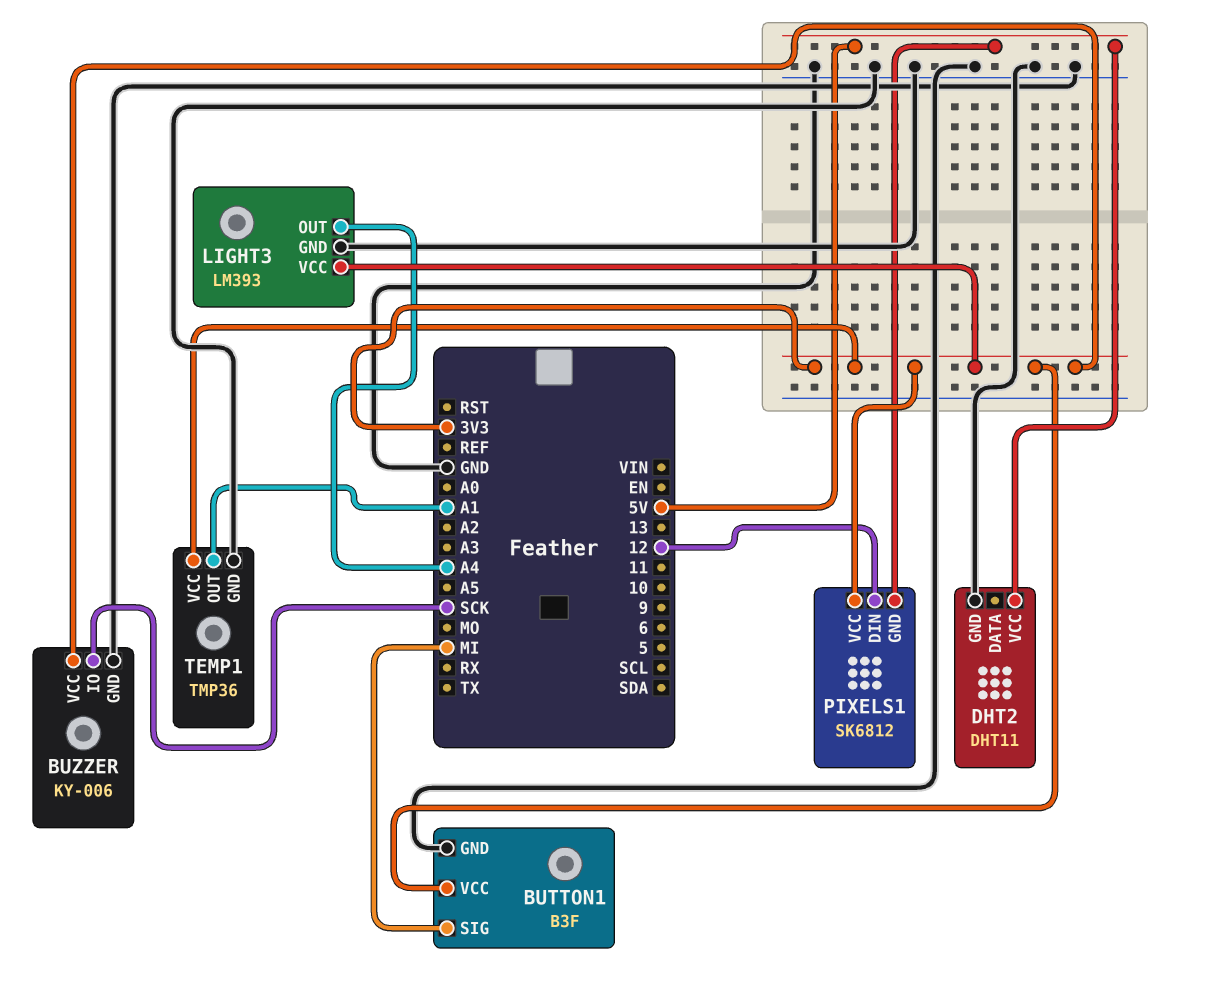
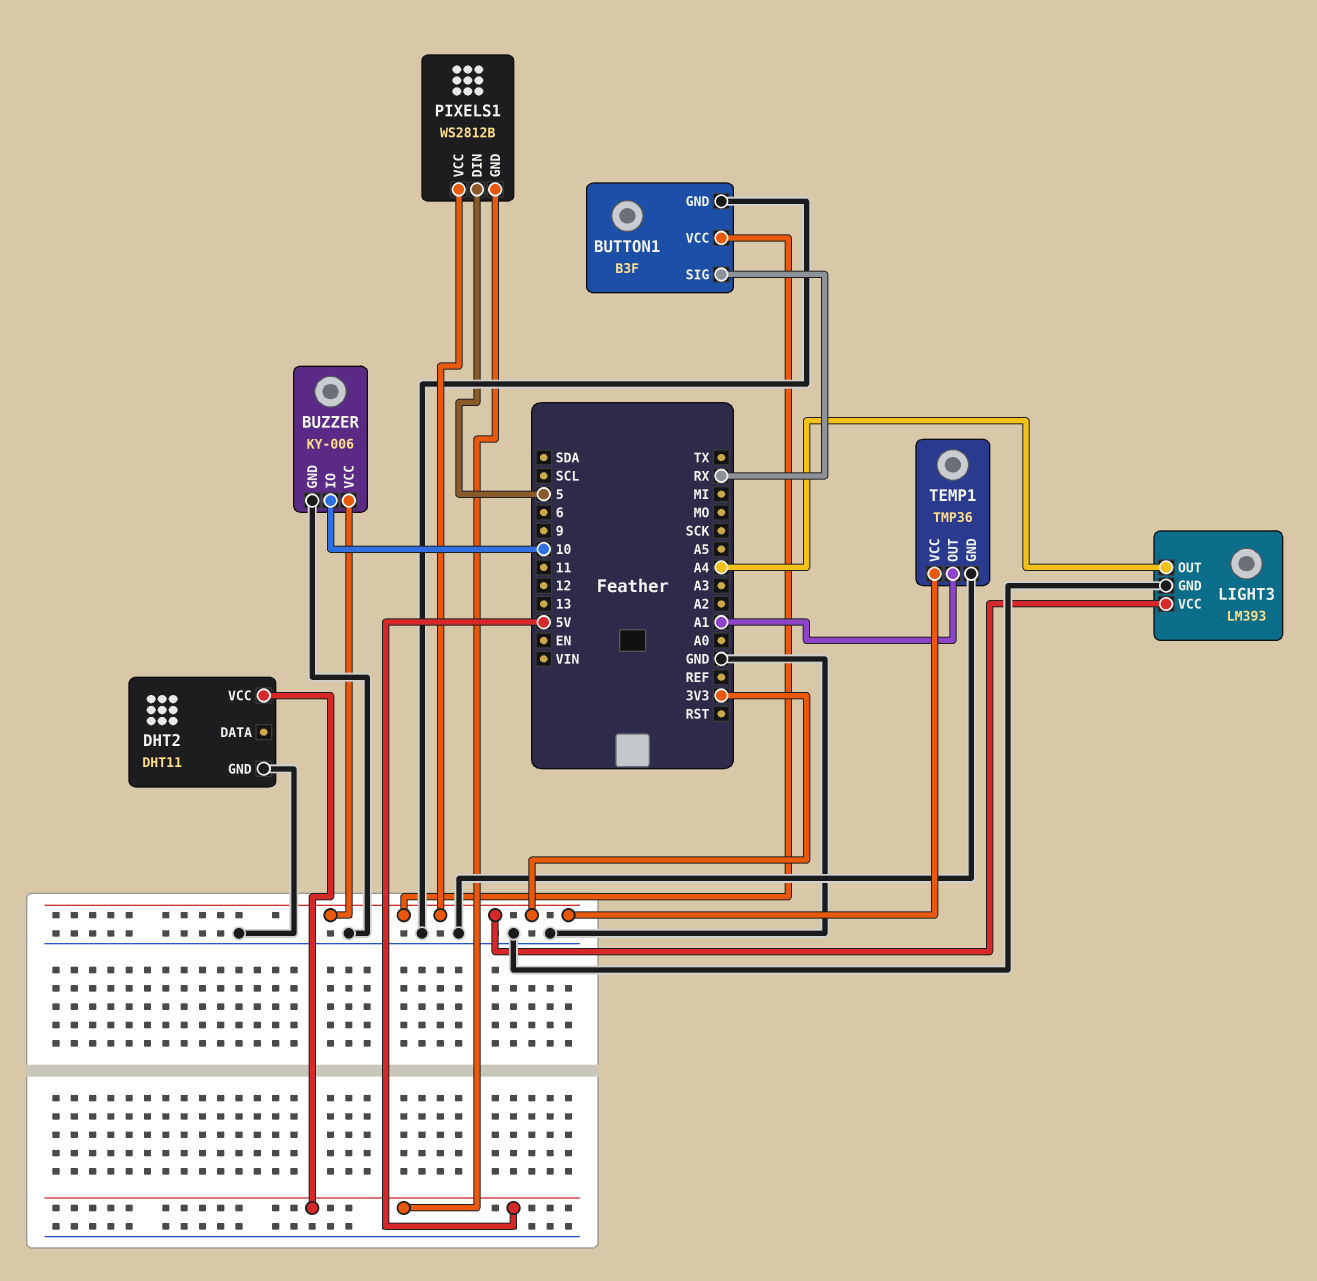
BUTTON1 pin SIG: MI -> RX
BUZZER pin IO: SCK -> 10
PIXELS1: SK6812 -> WS2812B
PIXELS1 pin DIN: 12 -> 5

